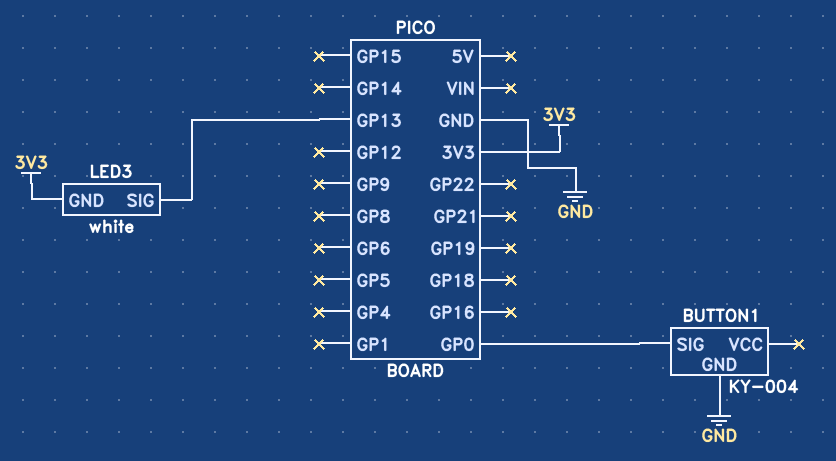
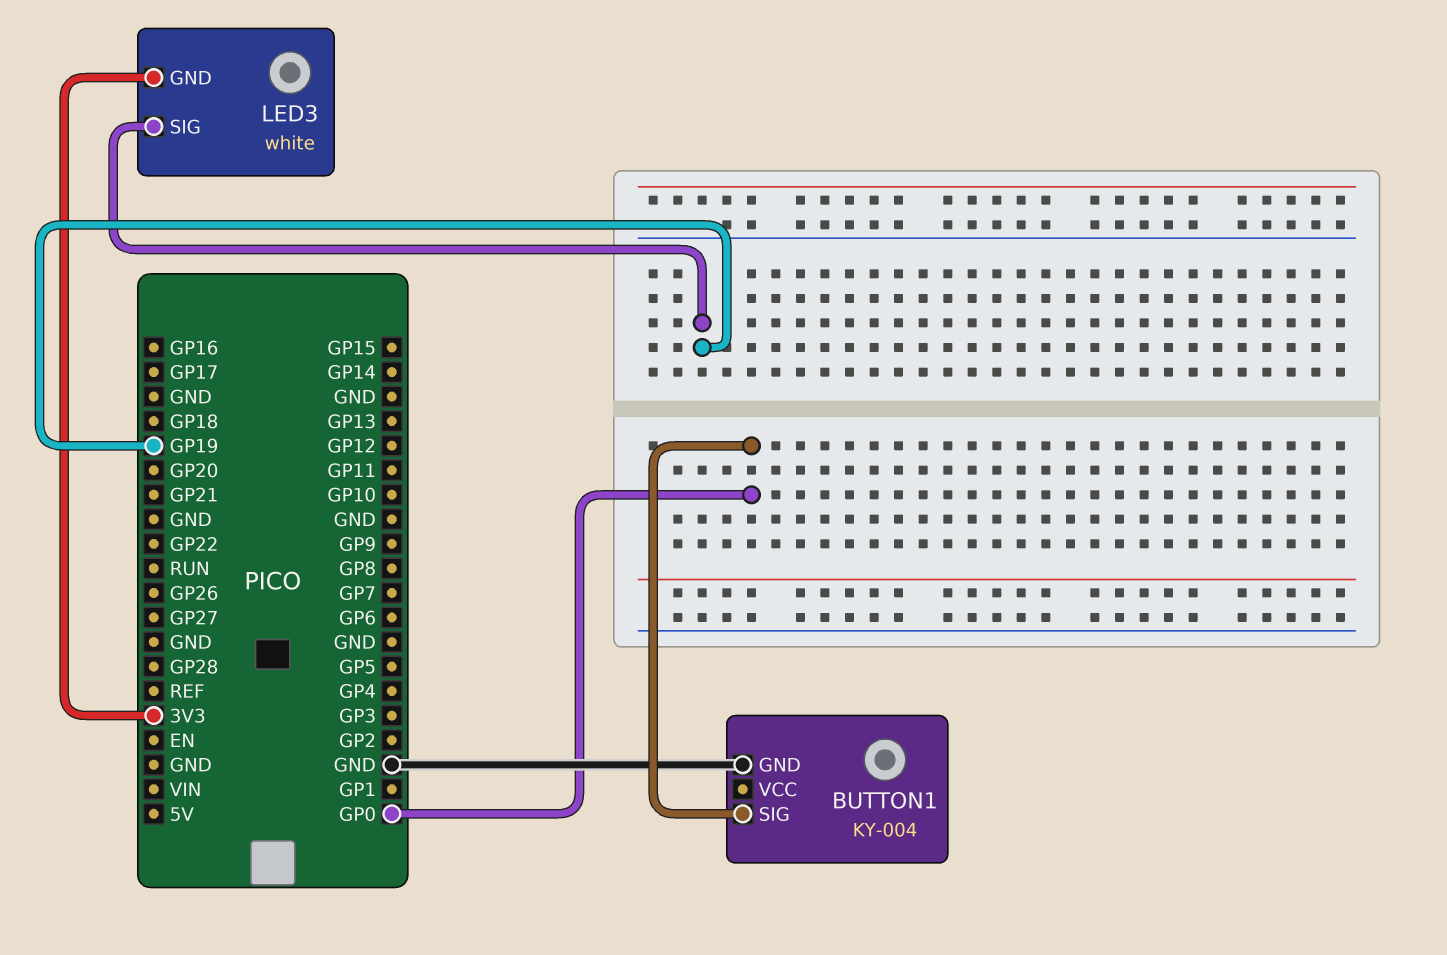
LED3 pin SIG: GP13 -> GP19

